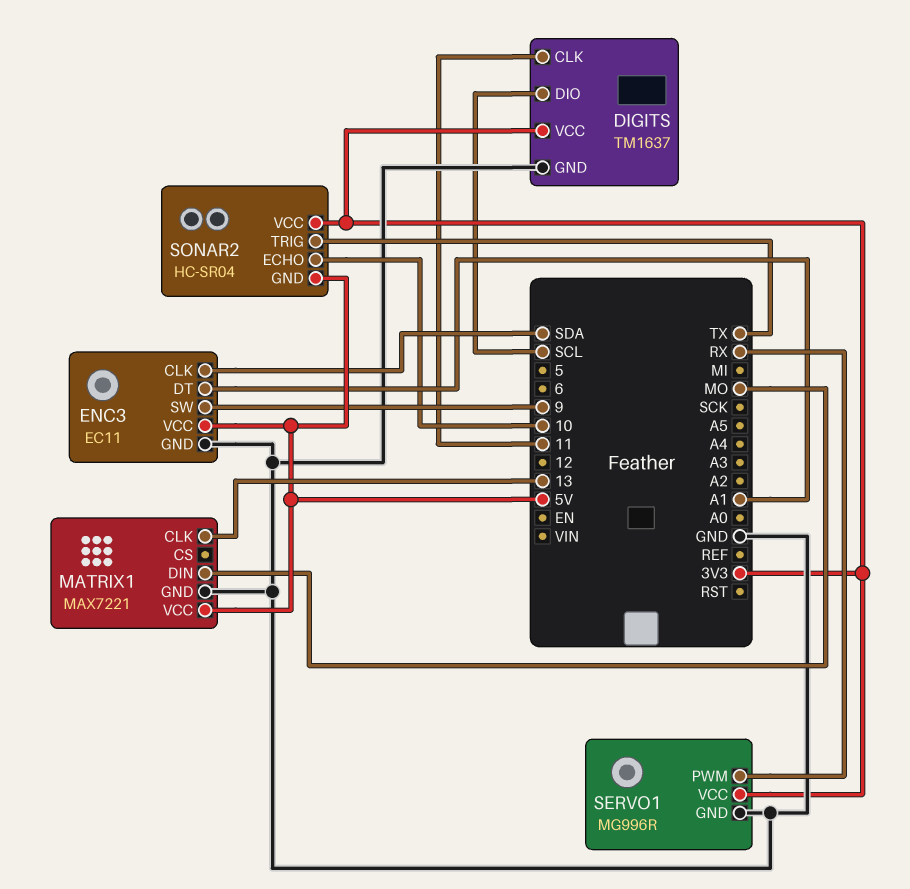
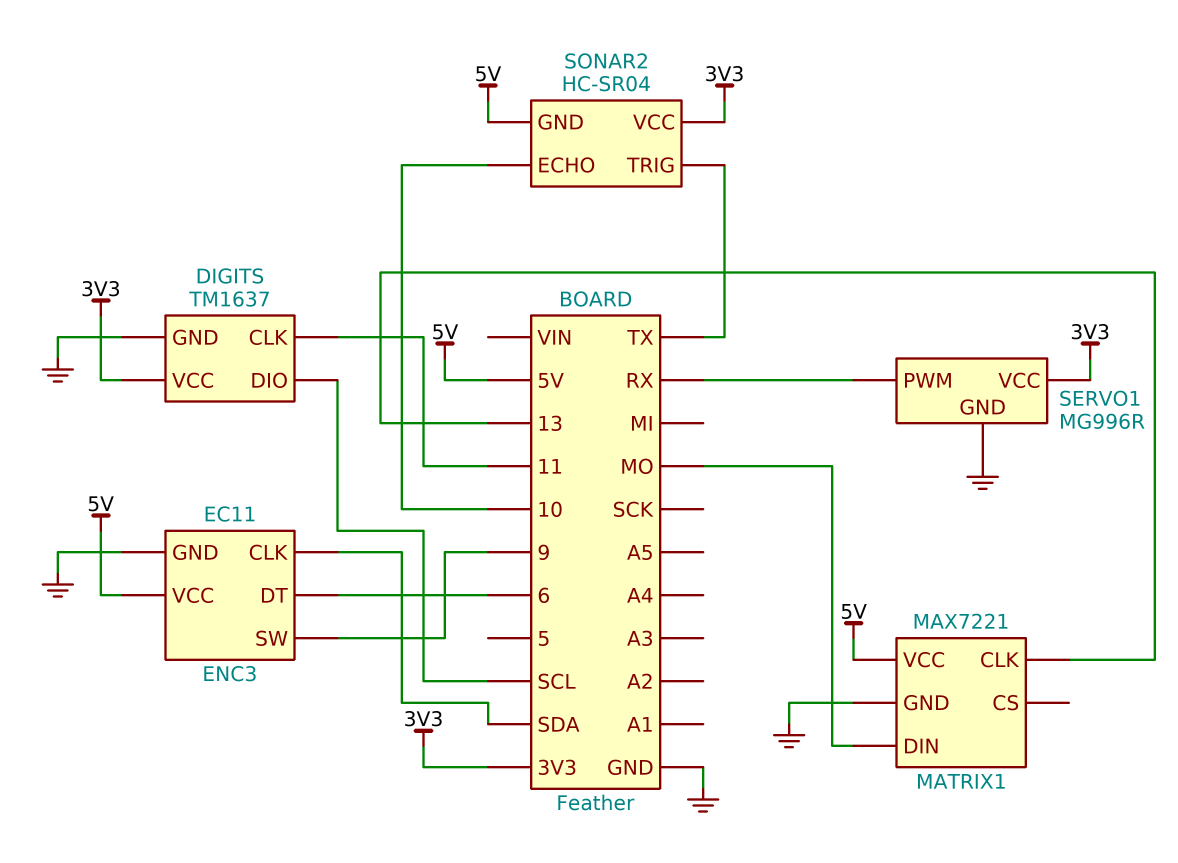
ENC3 pin DT: A1 -> 6

